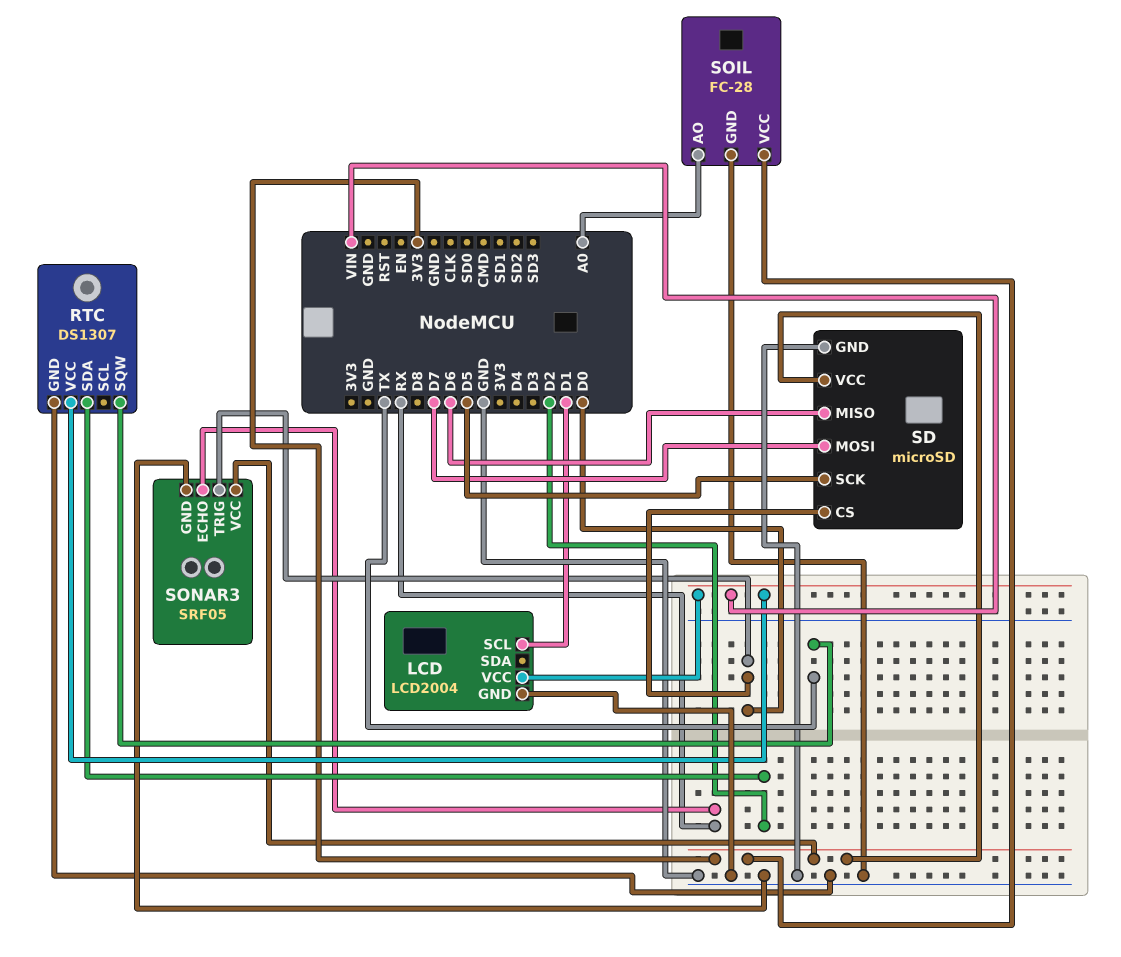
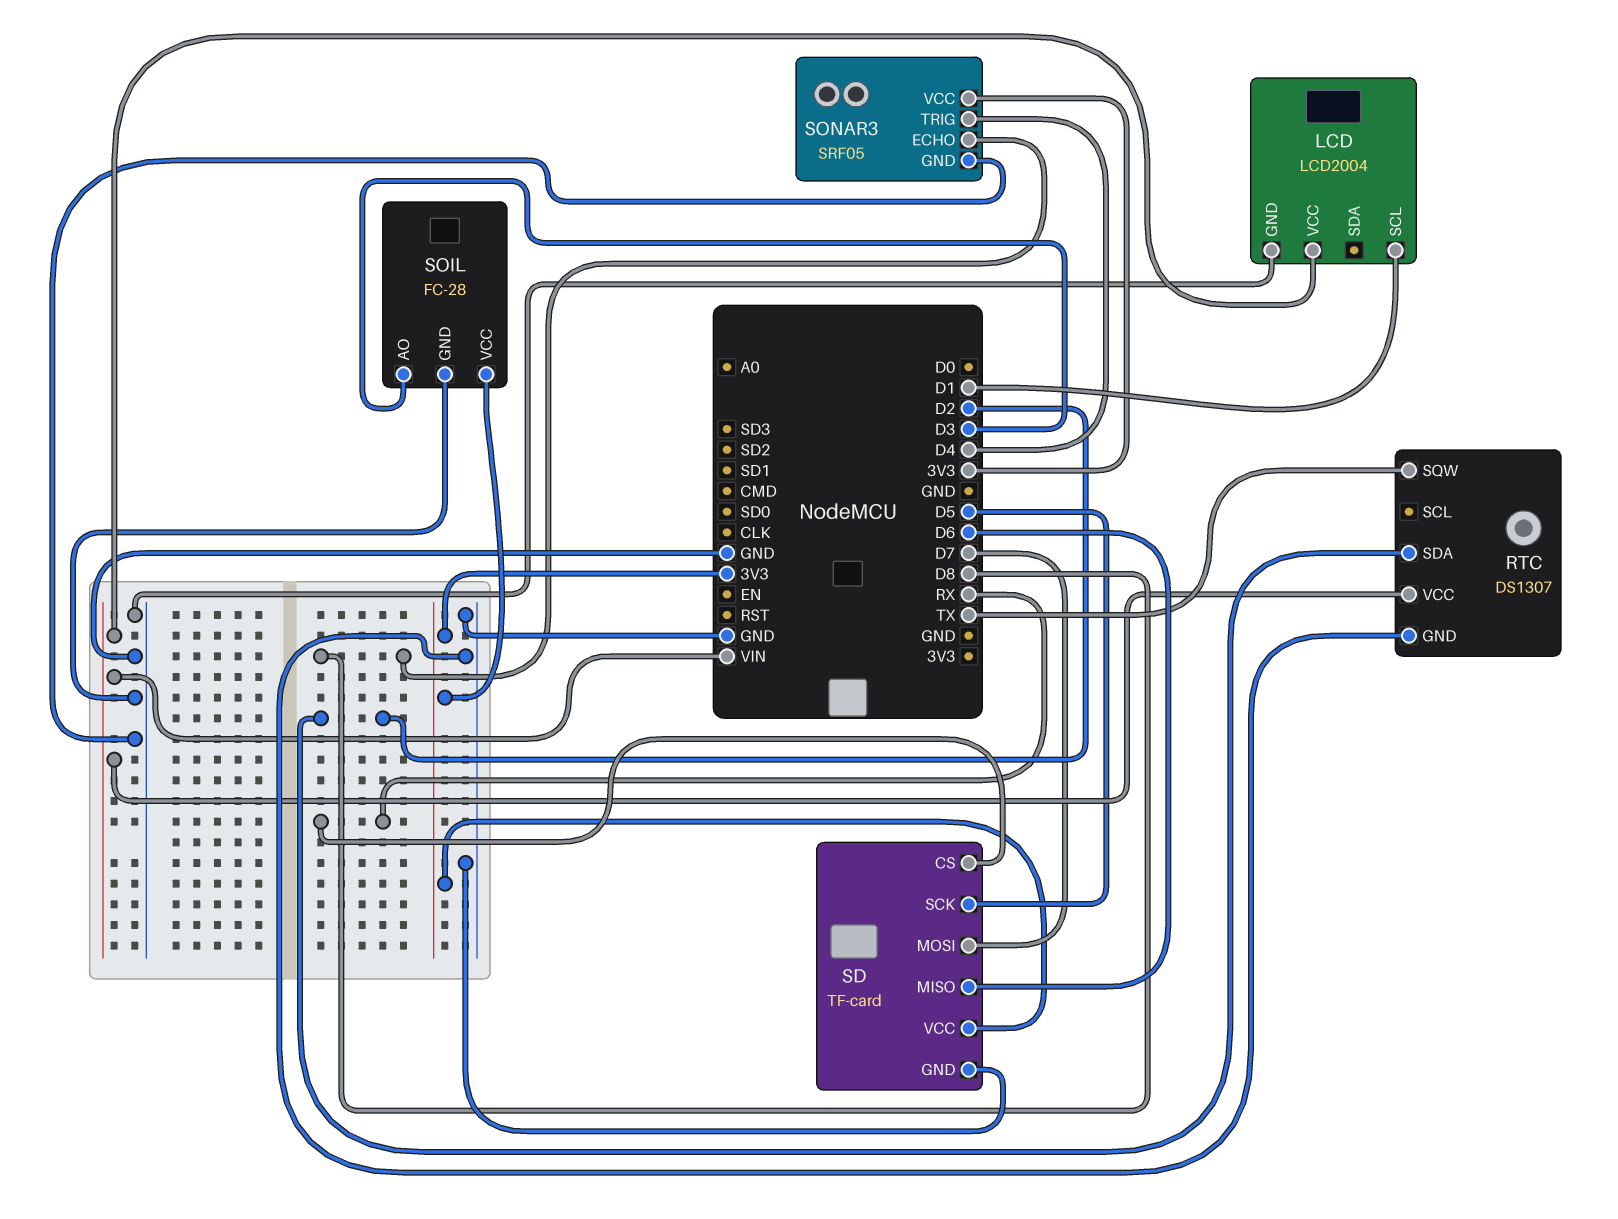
SD: microSD -> TF-card
SD pin CS: D0 -> RX
SOIL pin AO: A0 -> D3
SONAR3 pin ECHO: RX -> D8
SONAR3 pin TRIG: D0 -> D4

